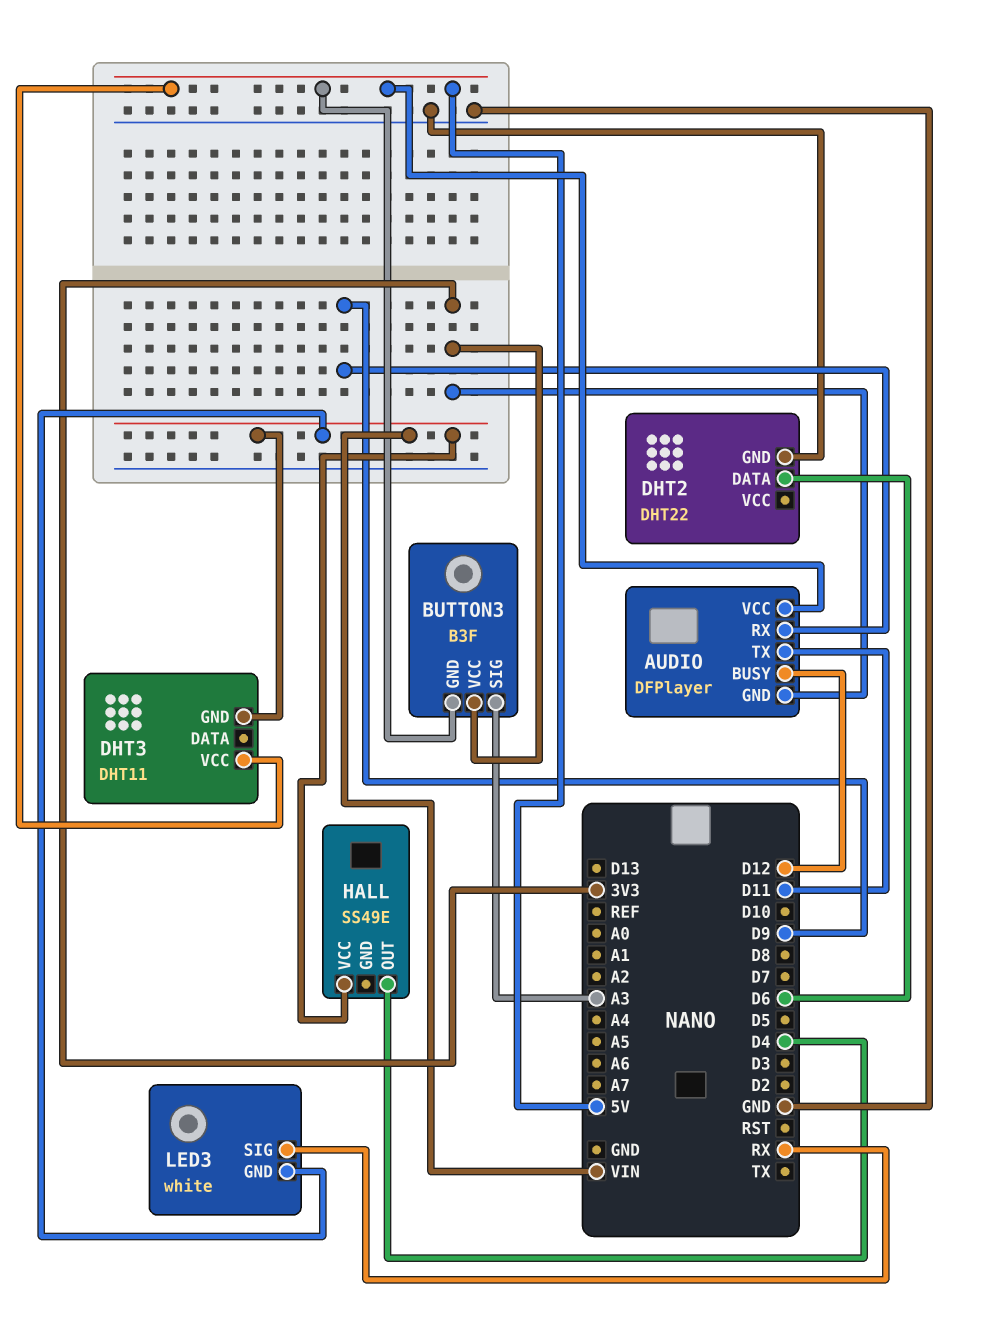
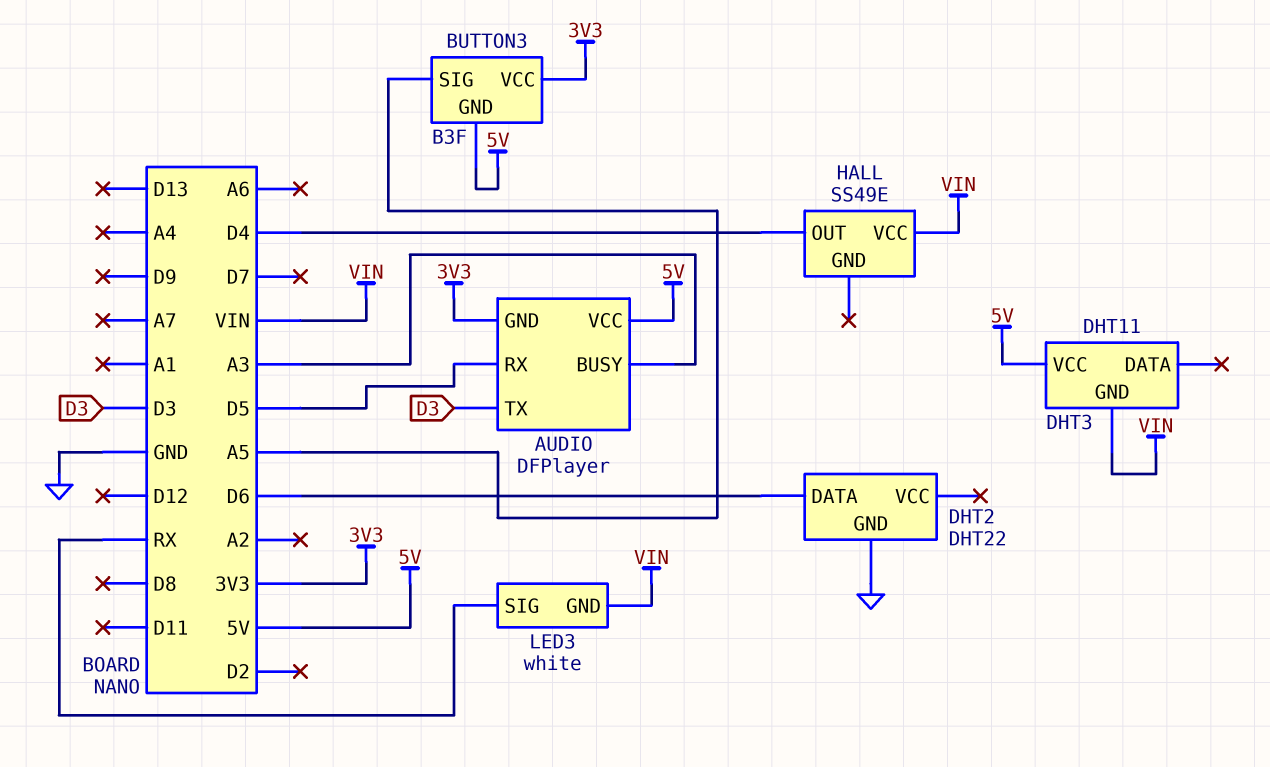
AUDIO pin BUSY: D12 -> A3
AUDIO pin RX: D9 -> D5
AUDIO pin TX: D11 -> D3
BUTTON3 pin SIG: A3 -> A5

